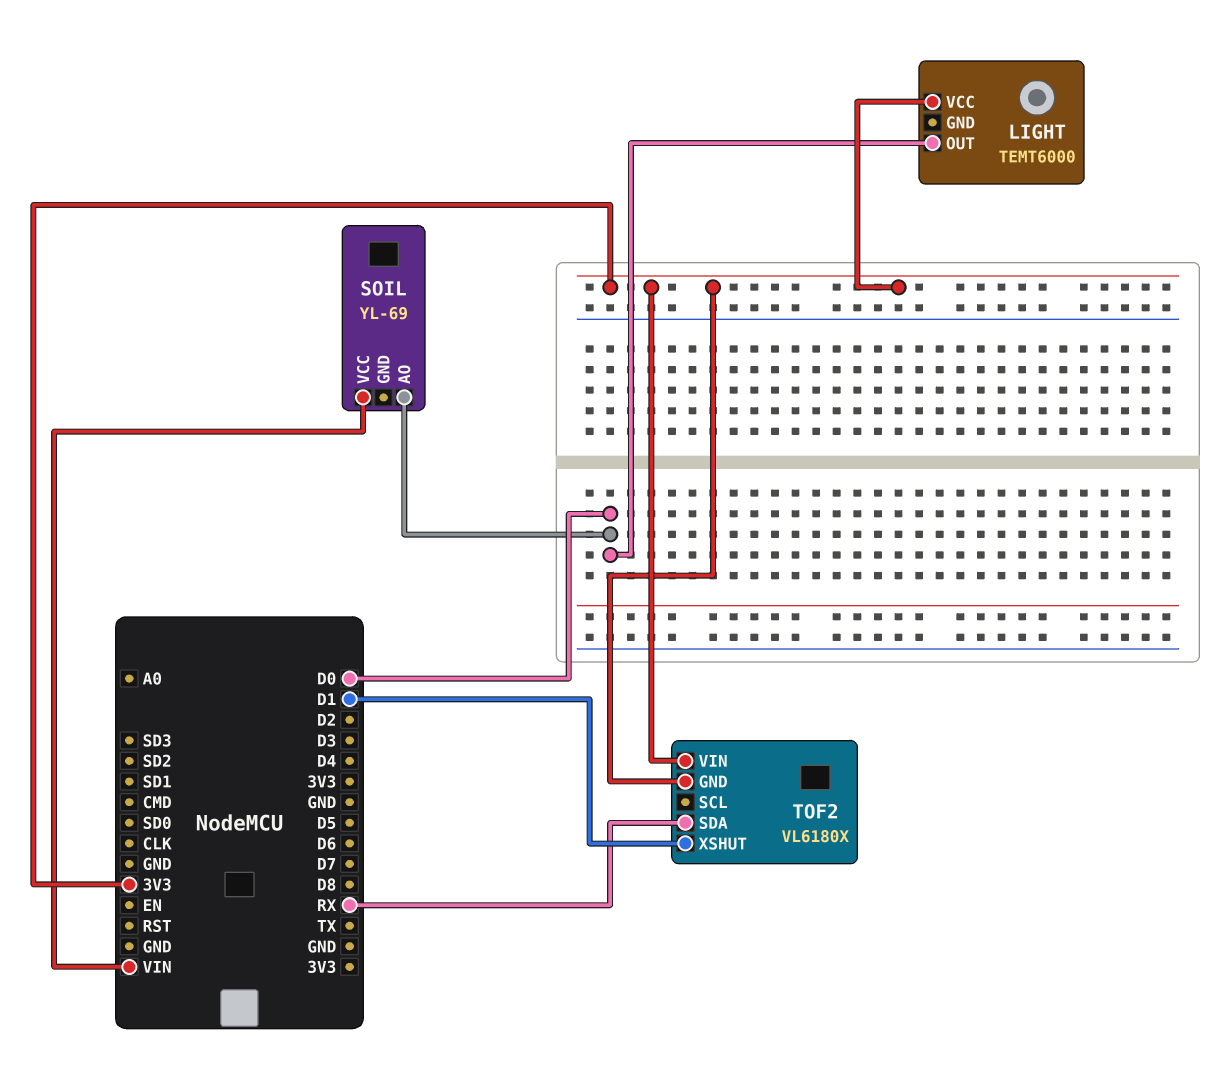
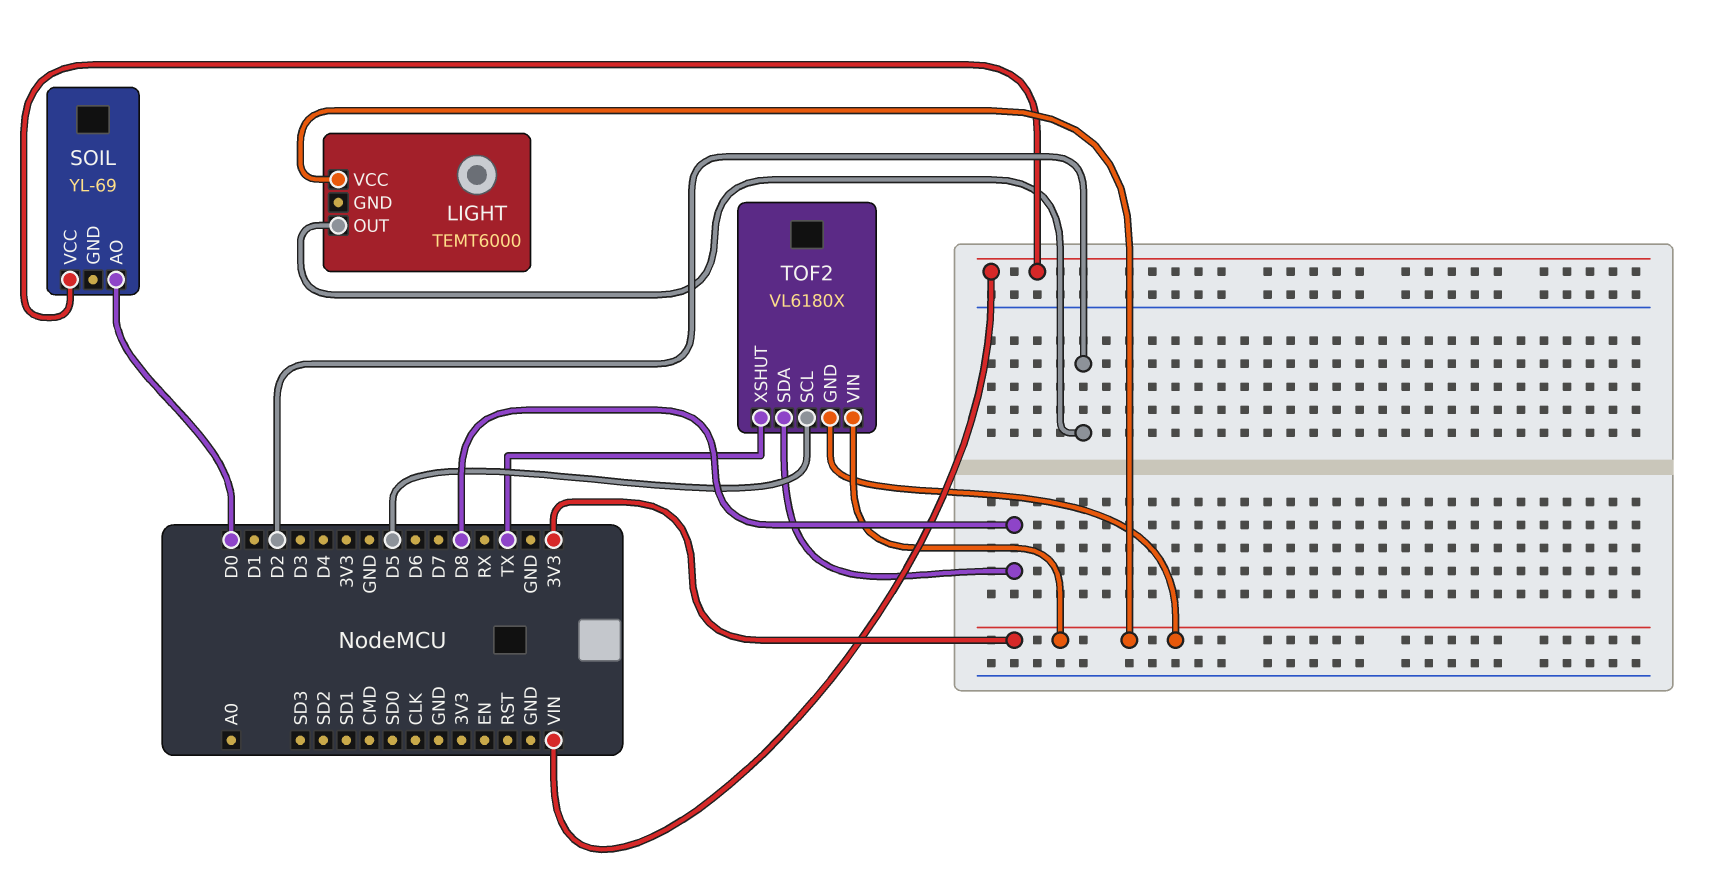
LIGHT pin OUT: D0 -> D2
TOF2 pin SCL: none -> D5
TOF2 pin SDA: RX -> D8
TOF2 pin XSHUT: D1 -> TX

